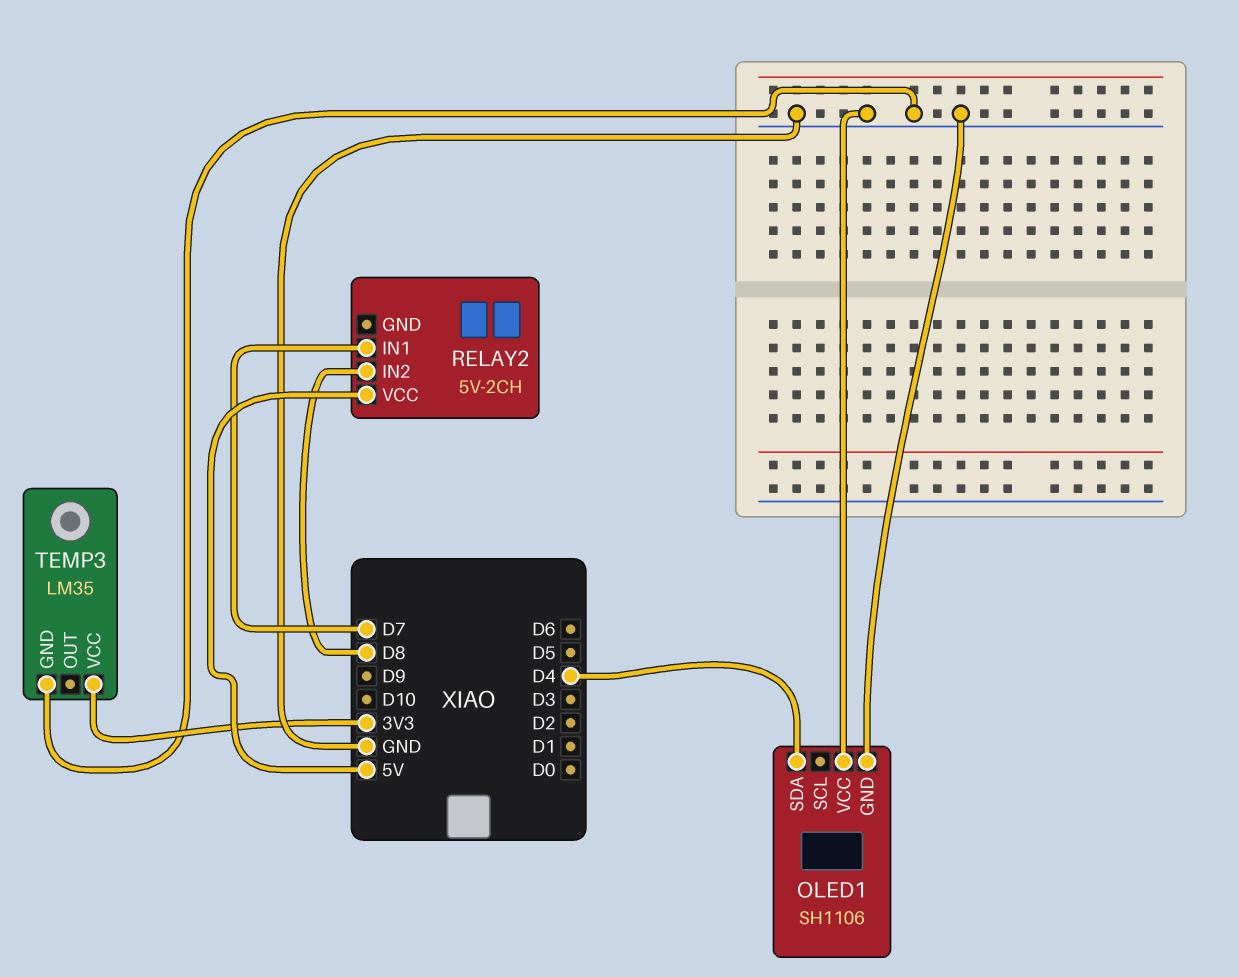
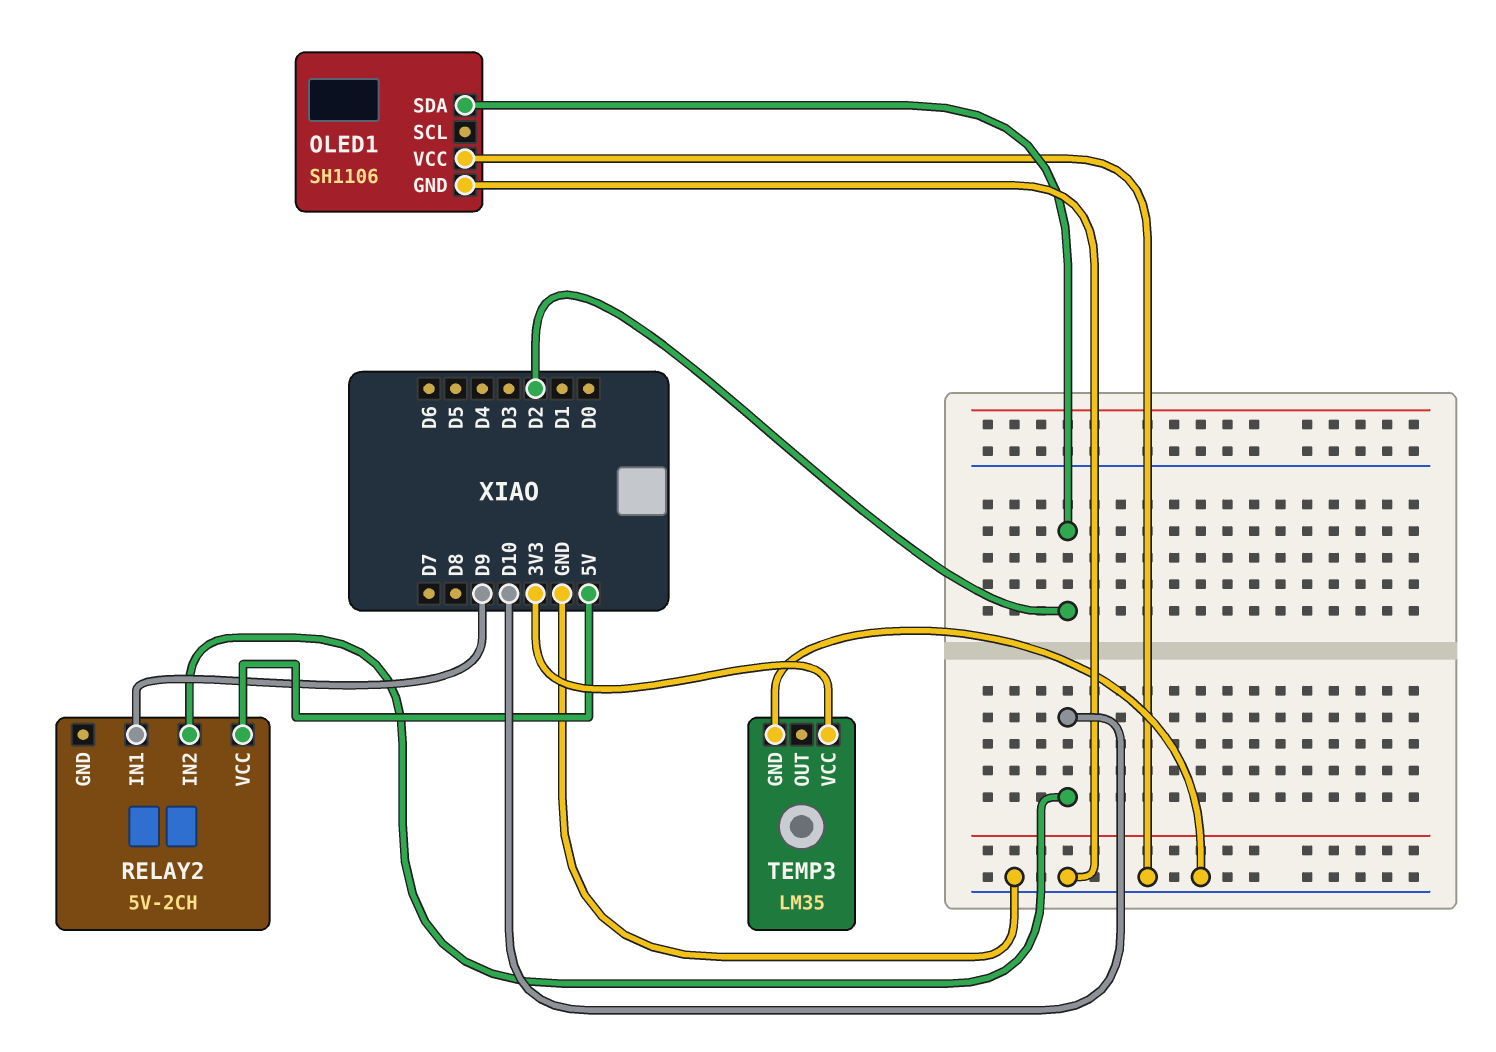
OLED1 pin SDA: D4 -> D2
RELAY2 pin IN1: D7 -> D9
RELAY2 pin IN2: D8 -> D10

